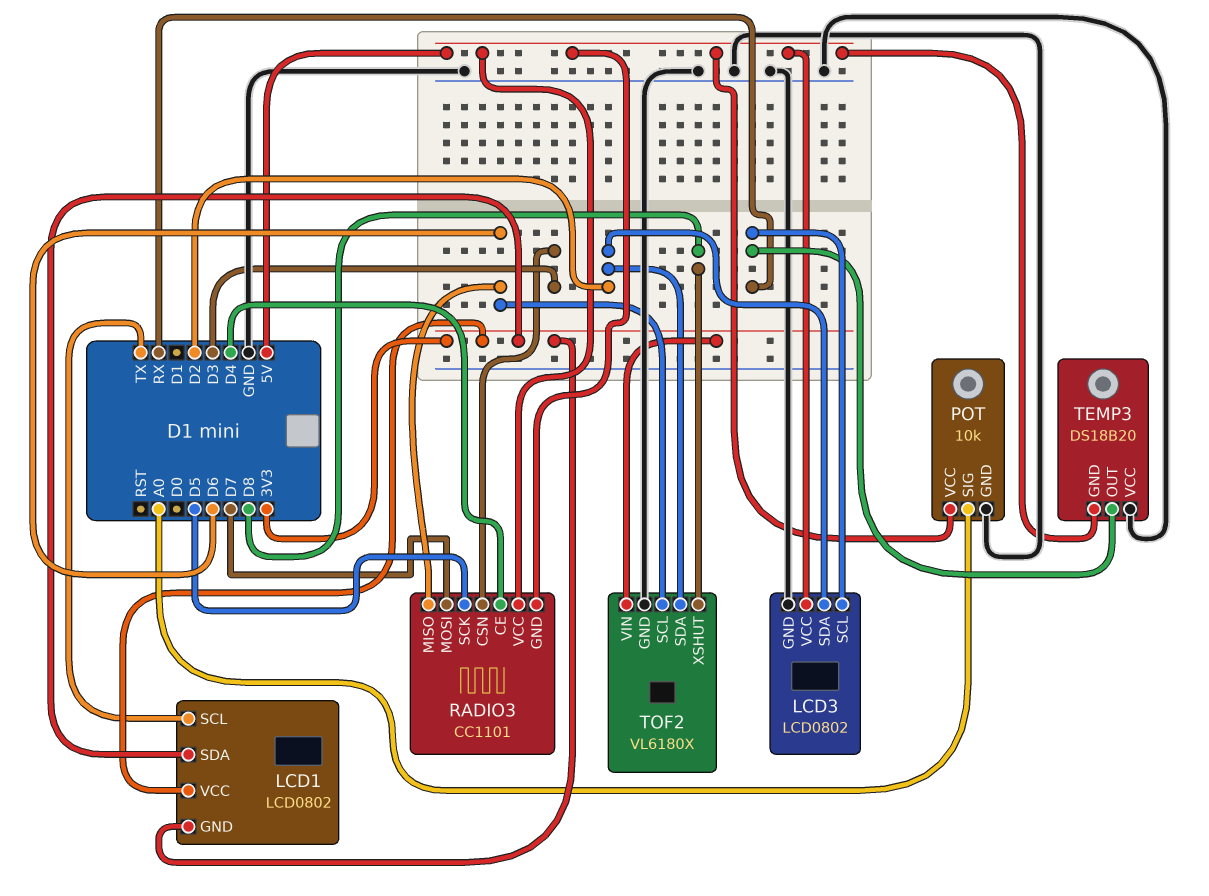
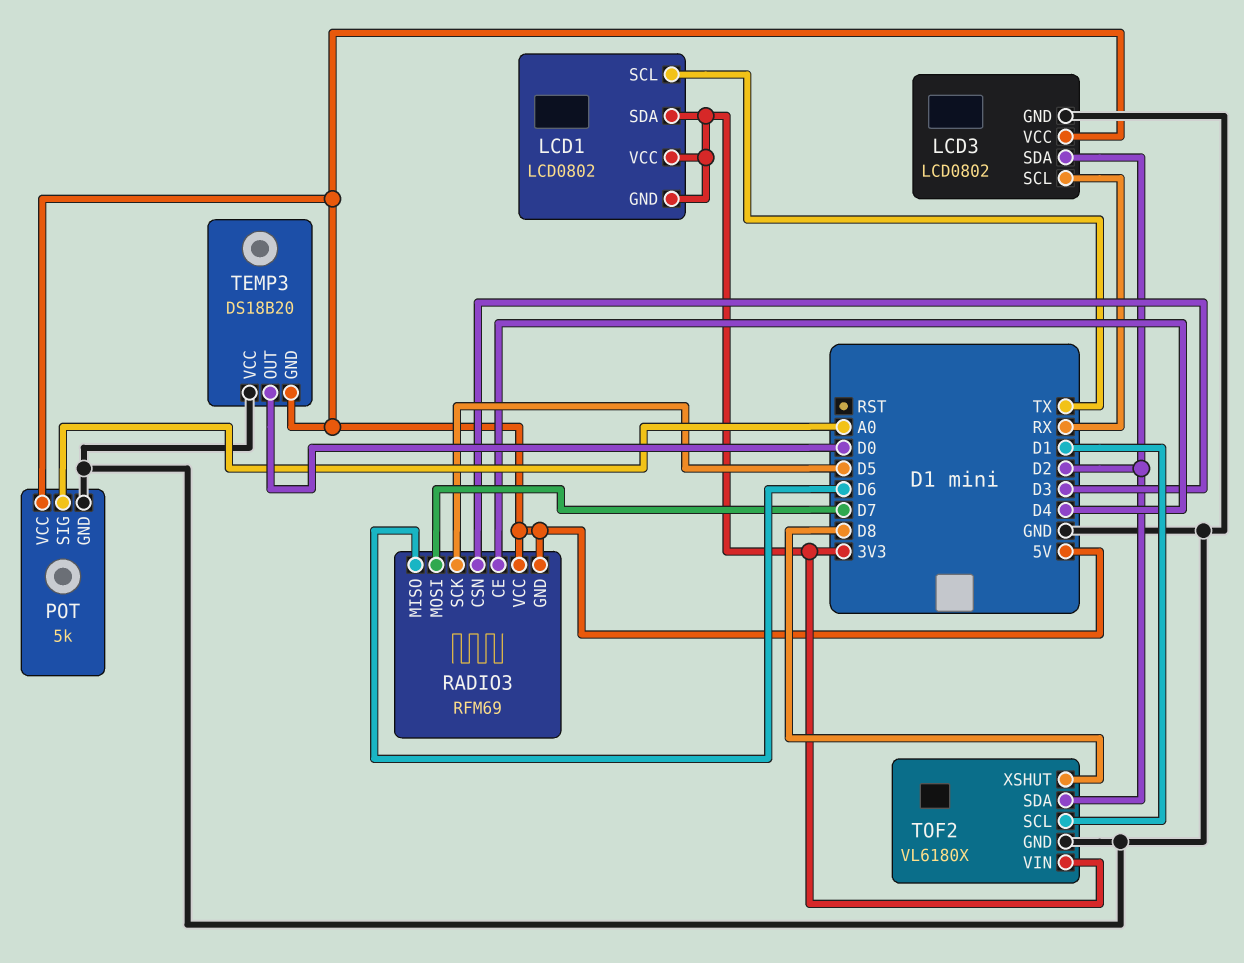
POT: 10k -> 5k
RADIO3: CC1101 -> RFM69
TEMP3 pin OUT: RX -> D0
TOF2 pin SCL: D6 -> D1

